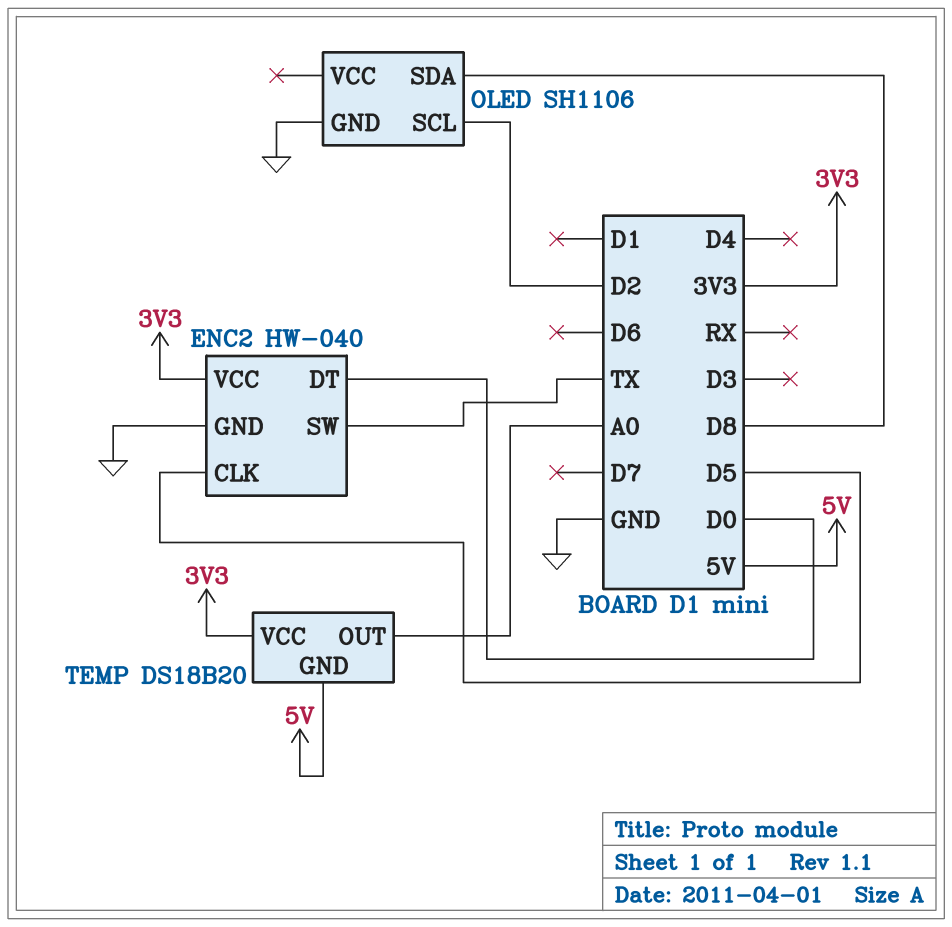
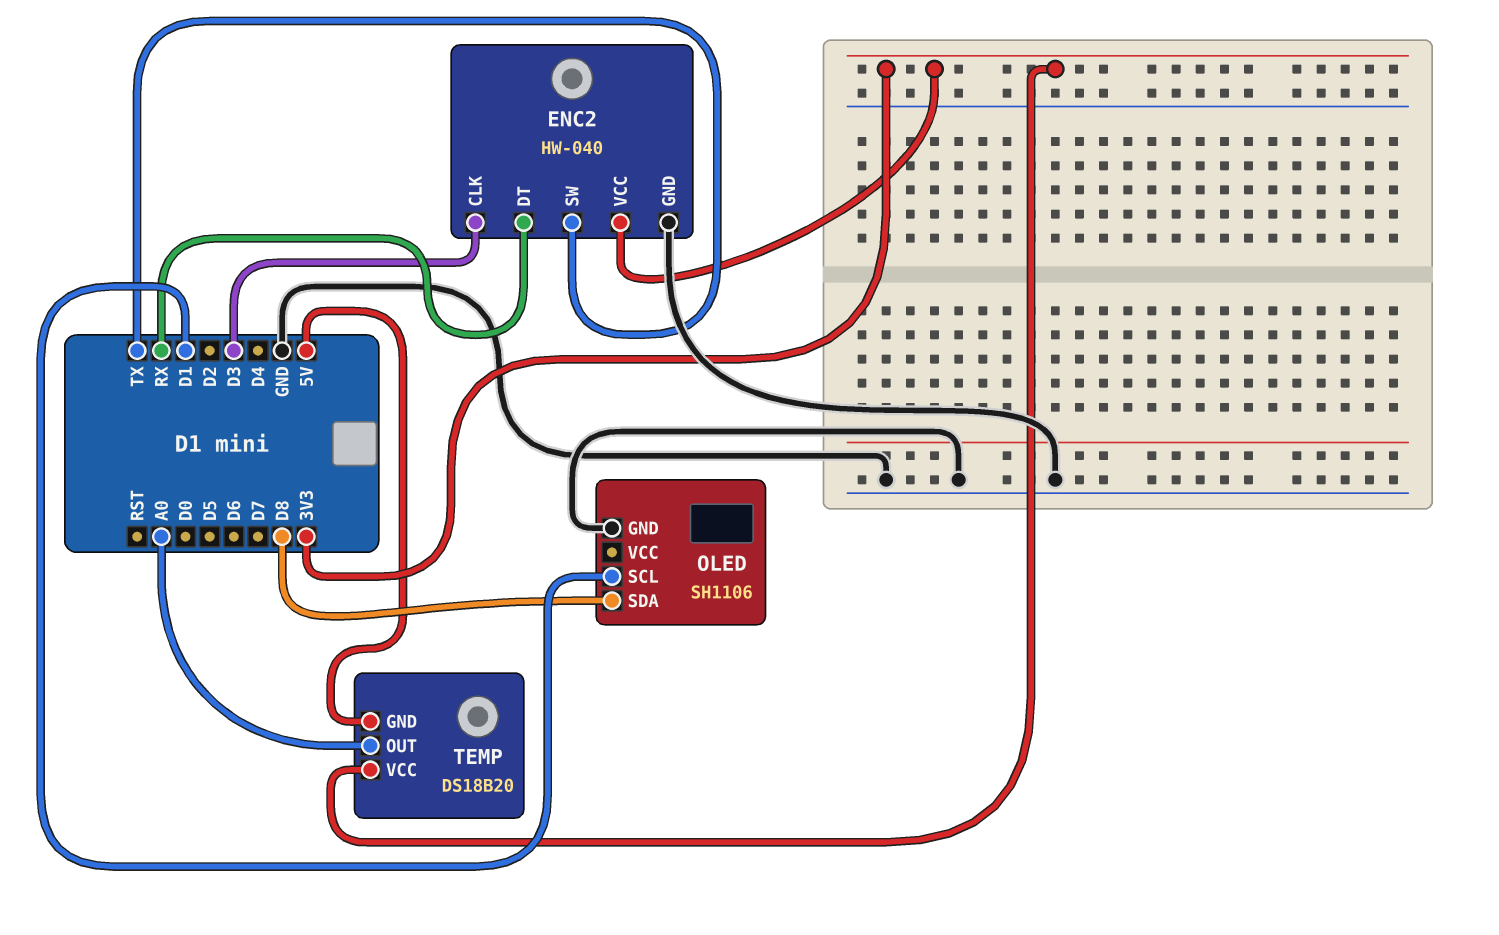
ENC2 pin CLK: D5 -> D3
ENC2 pin DT: D0 -> RX
OLED pin SCL: D2 -> D1

